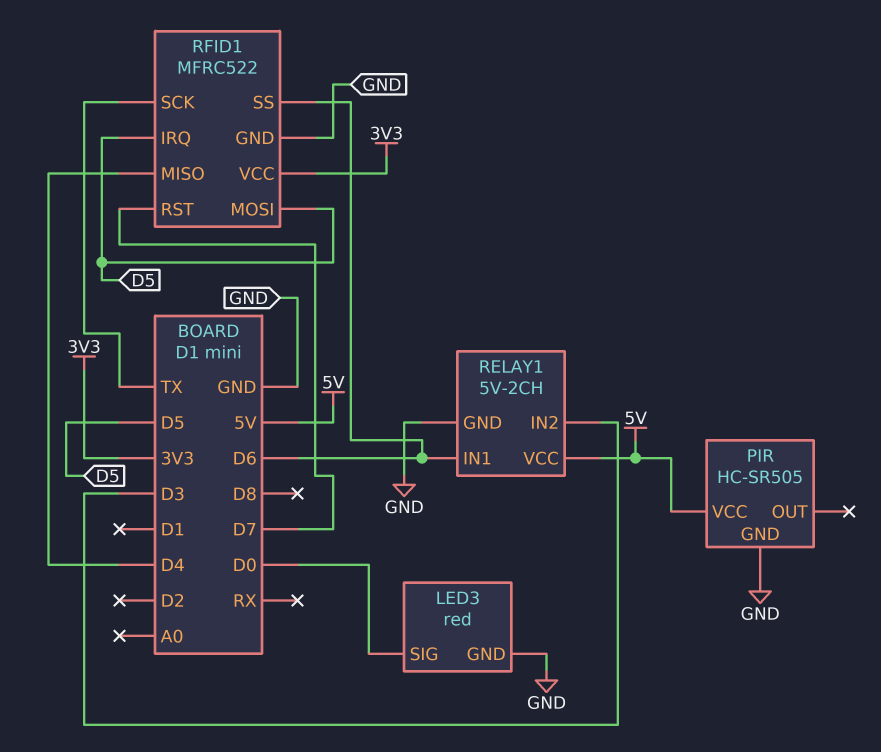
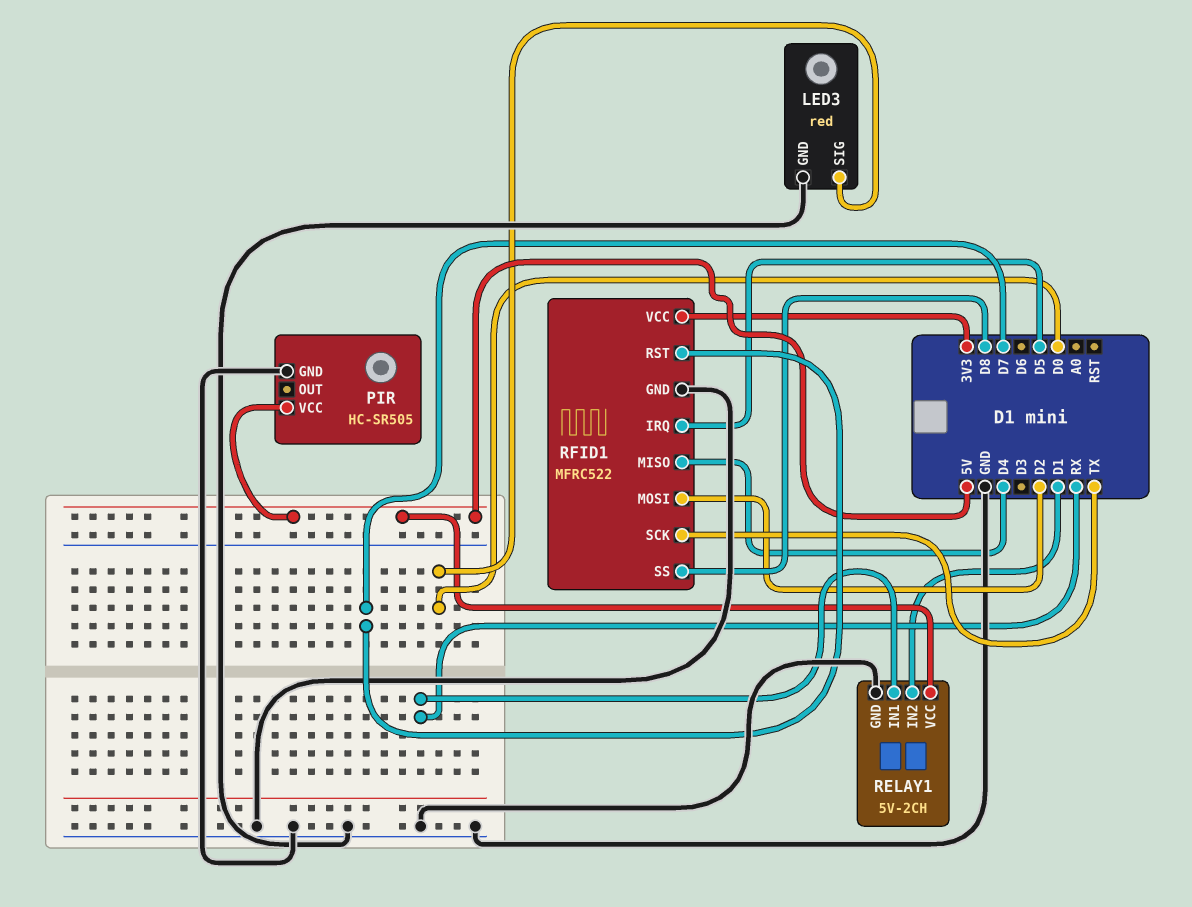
RELAY1 pin IN1: D6 -> RX
RELAY1 pin IN2: D3 -> D1
RFID1 pin MOSI: D5 -> D2
RFID1 pin SS: D6 -> D8

